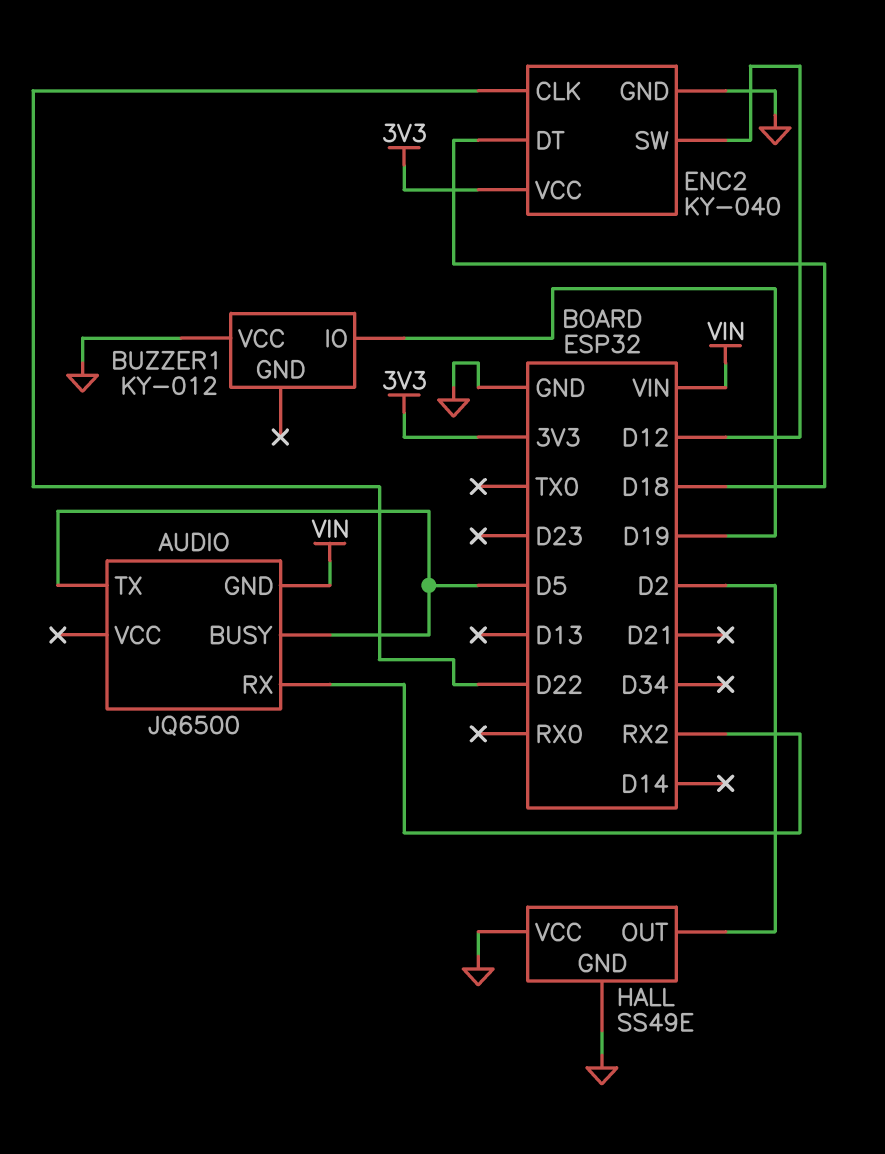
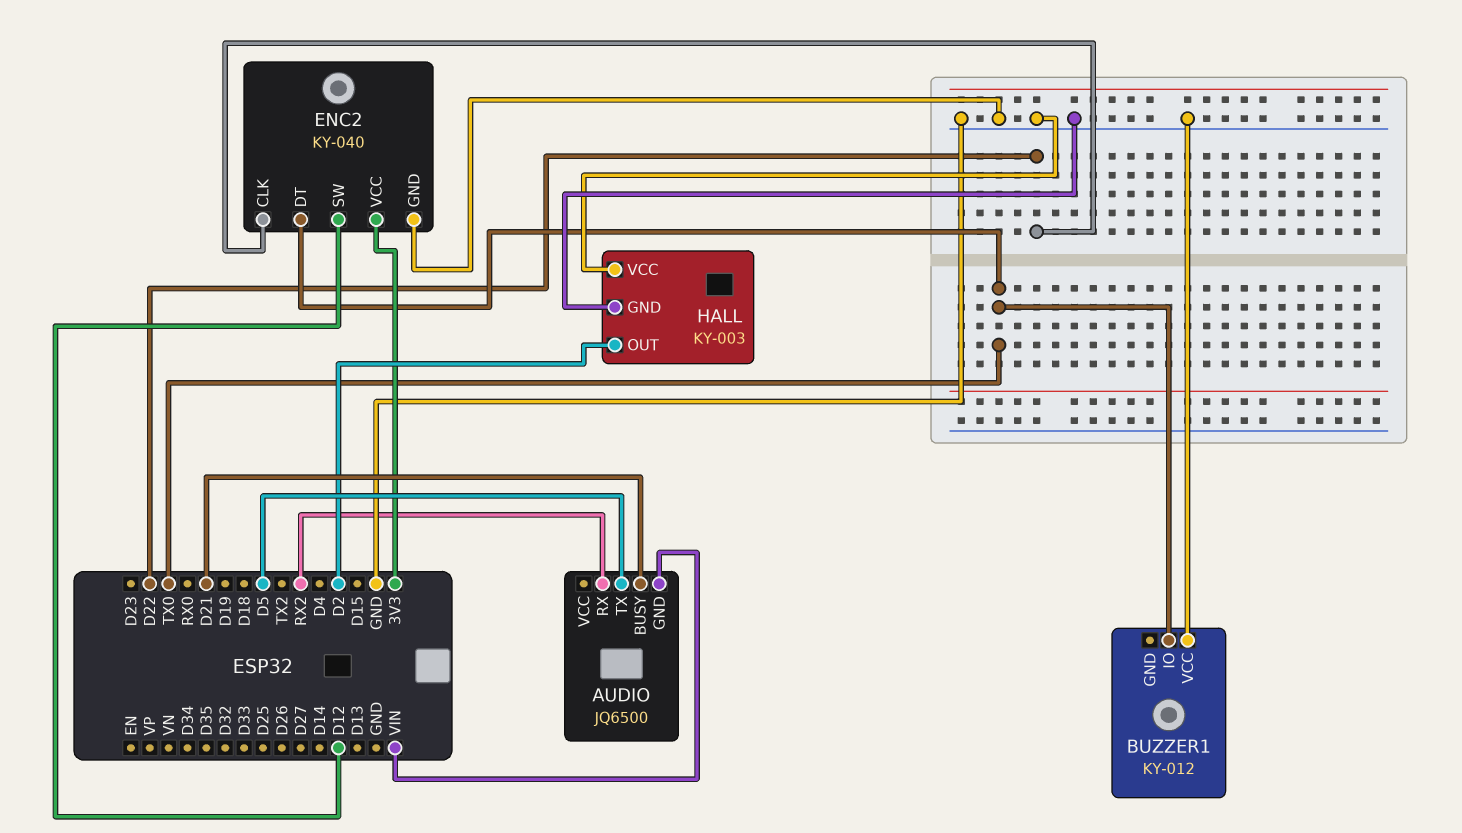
AUDIO pin BUSY: D5 -> D21
BUZZER1 pin IO: D19 -> TX0
ENC2 pin DT: D18 -> TX0
HALL: SS49E -> KY-003

